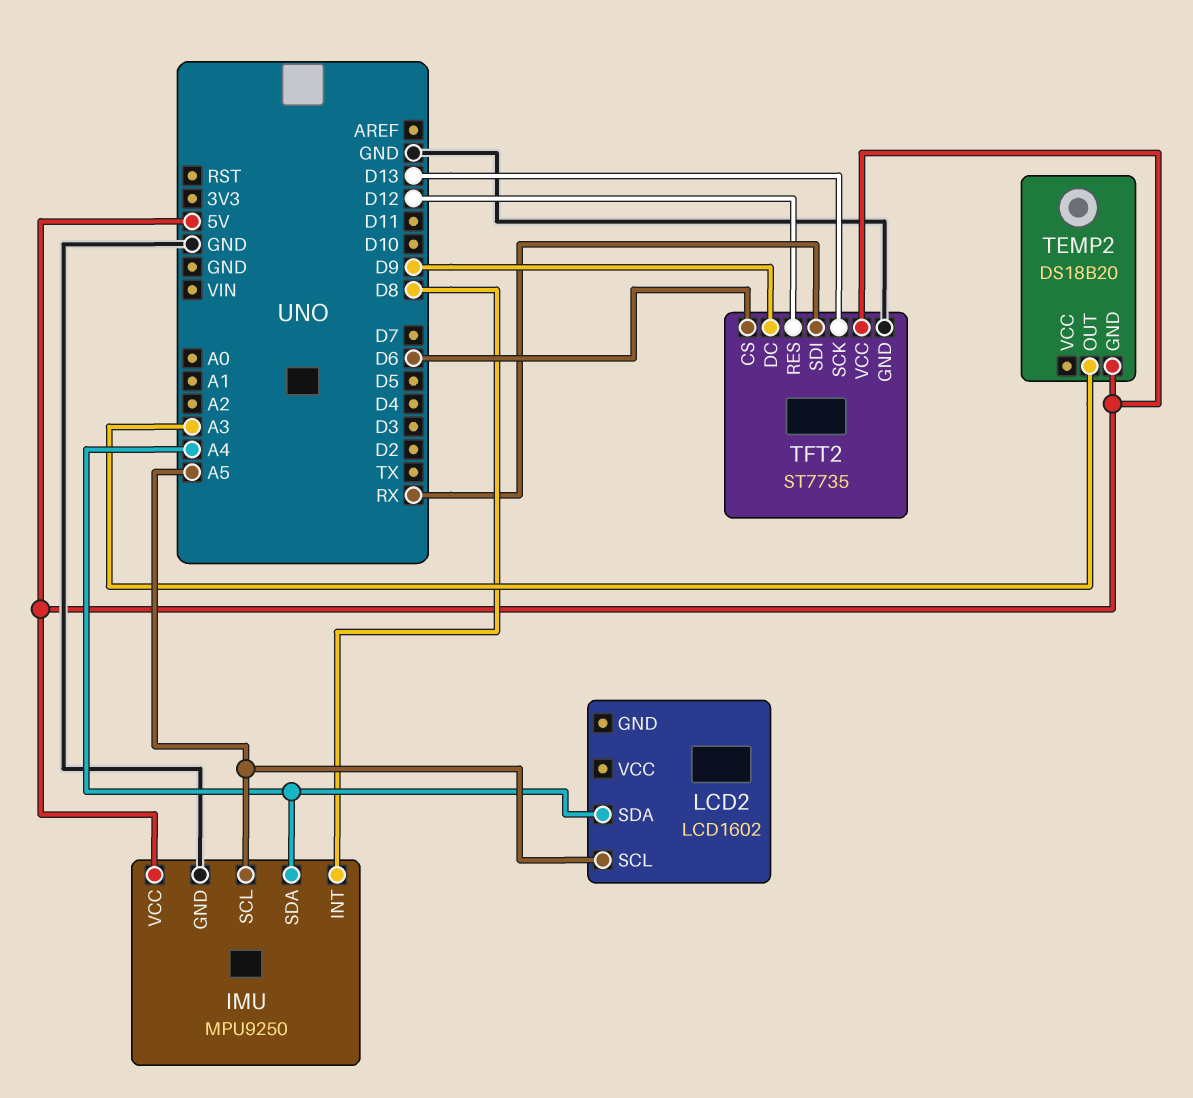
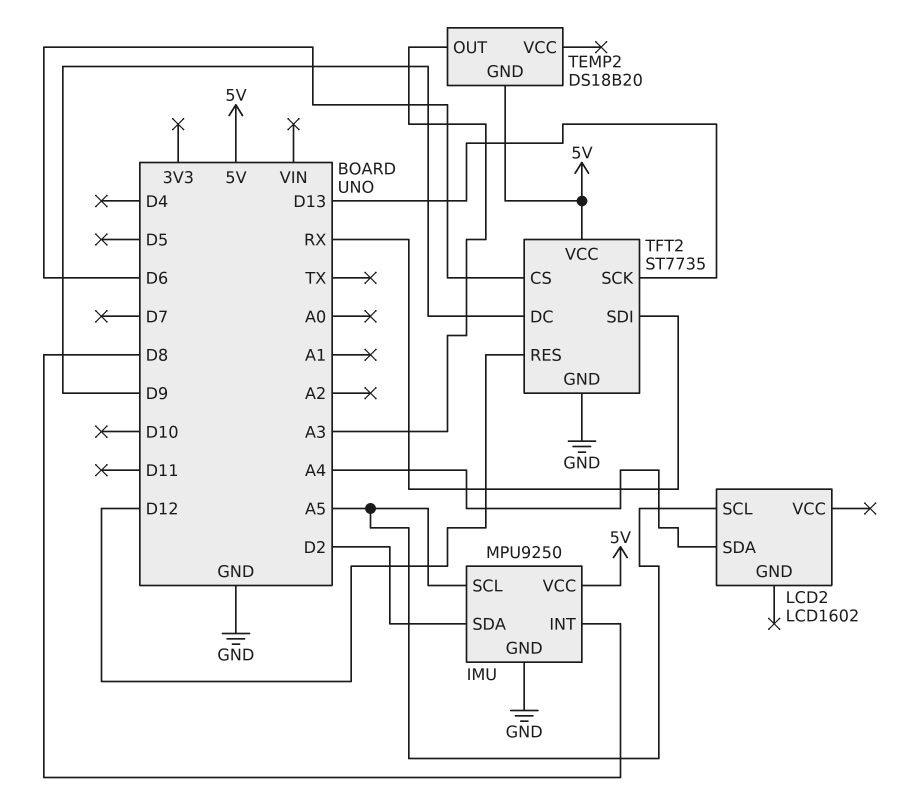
IMU pin SDA: A4 -> D2

